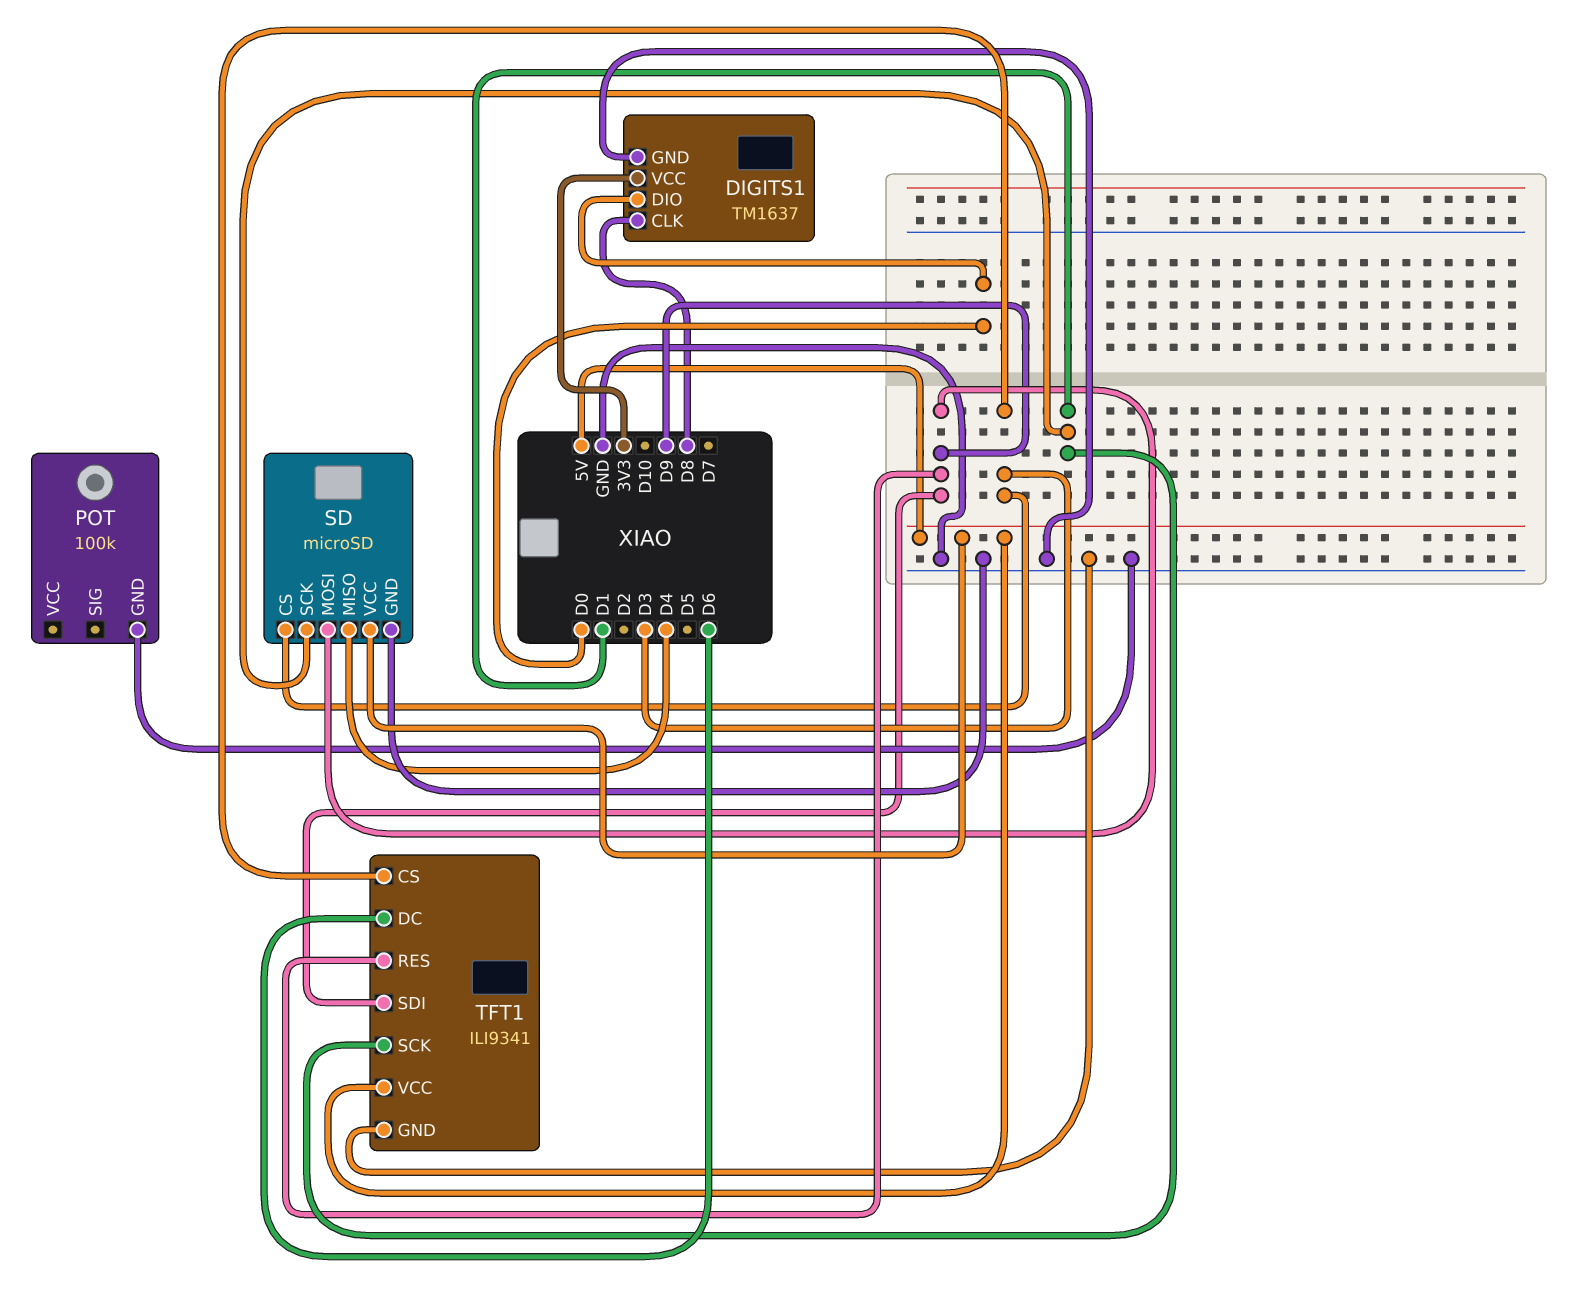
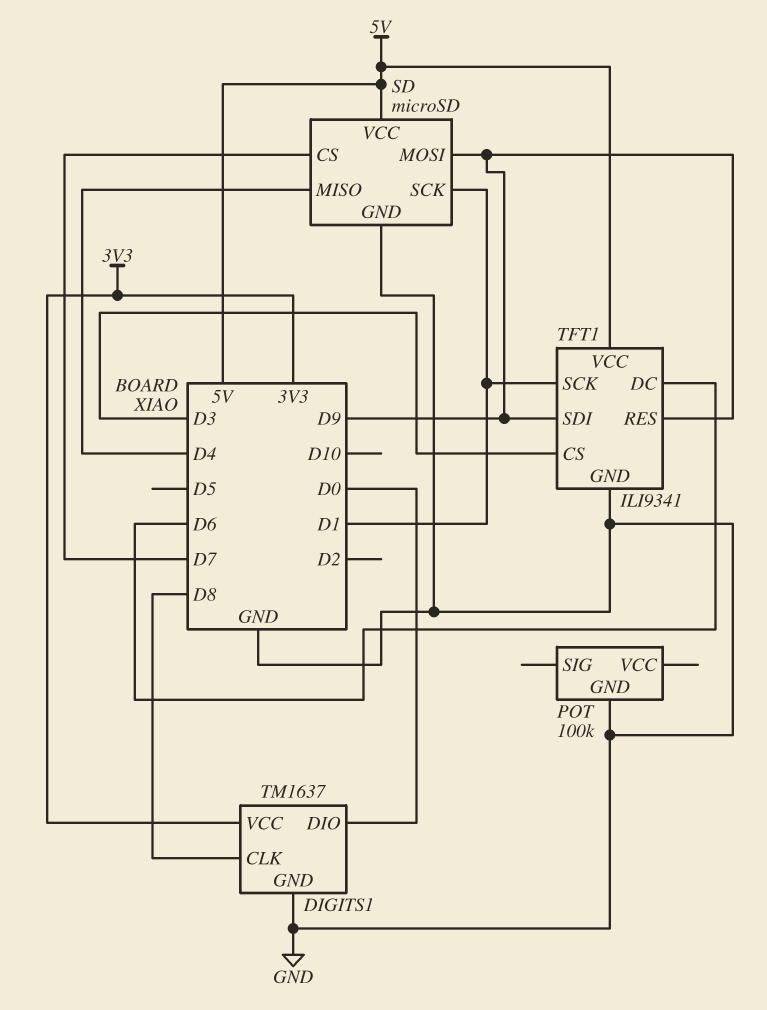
SD pin CS: D3 -> D7

